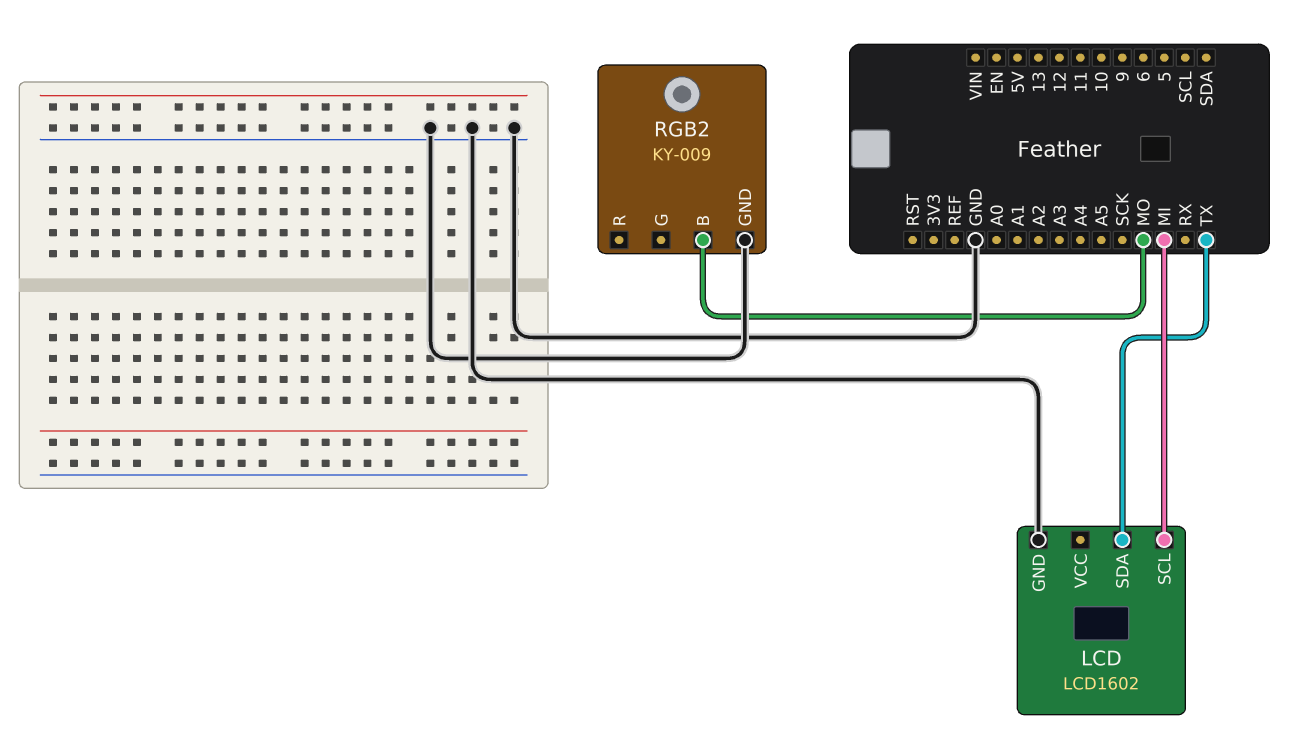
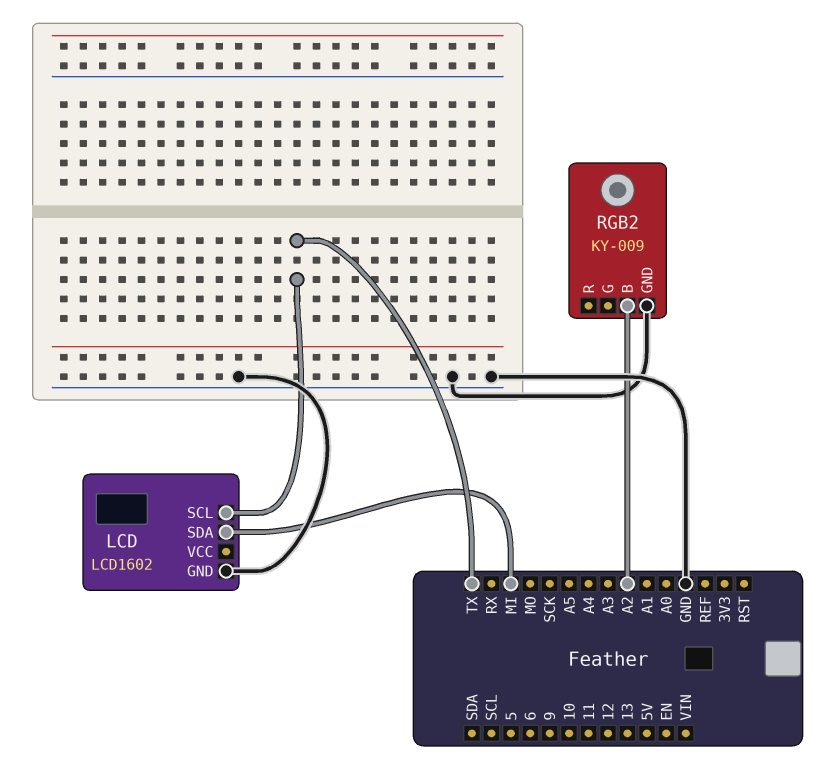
LCD pin SCL: MI -> TX
LCD pin SDA: TX -> MI
RGB2 pin B: MO -> A2

